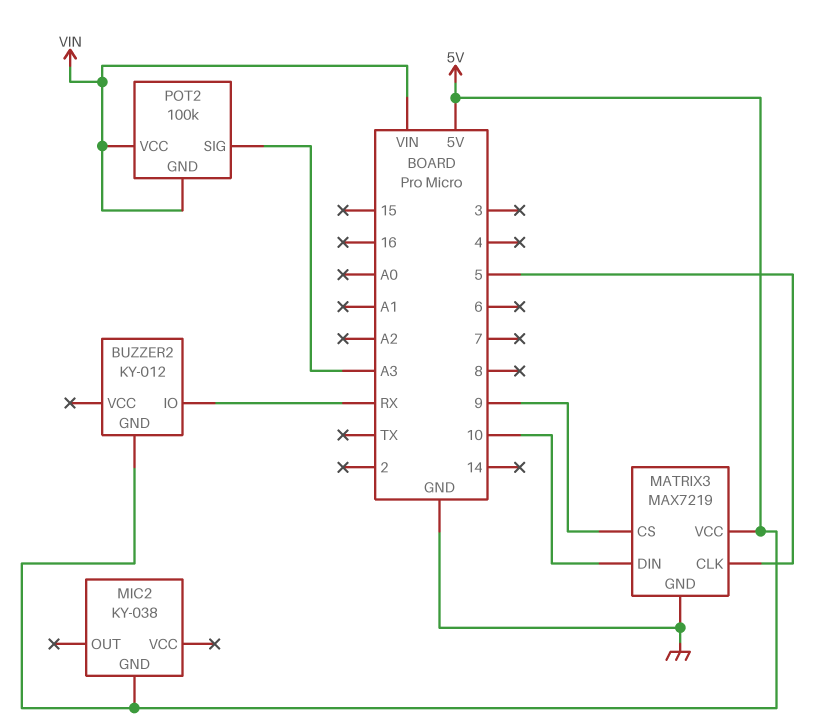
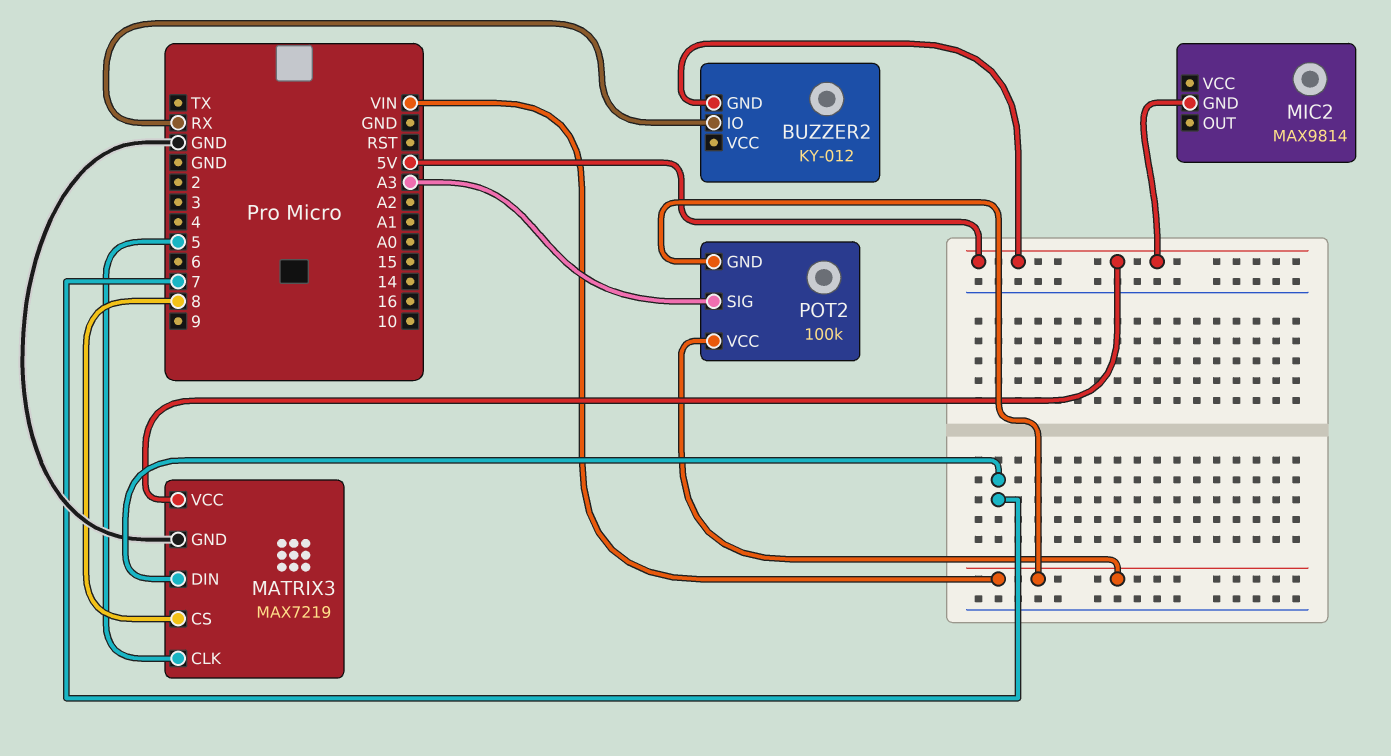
MATRIX3 pin CS: 9 -> 8
MATRIX3 pin DIN: 10 -> 7
MIC2: KY-038 -> MAX9814

